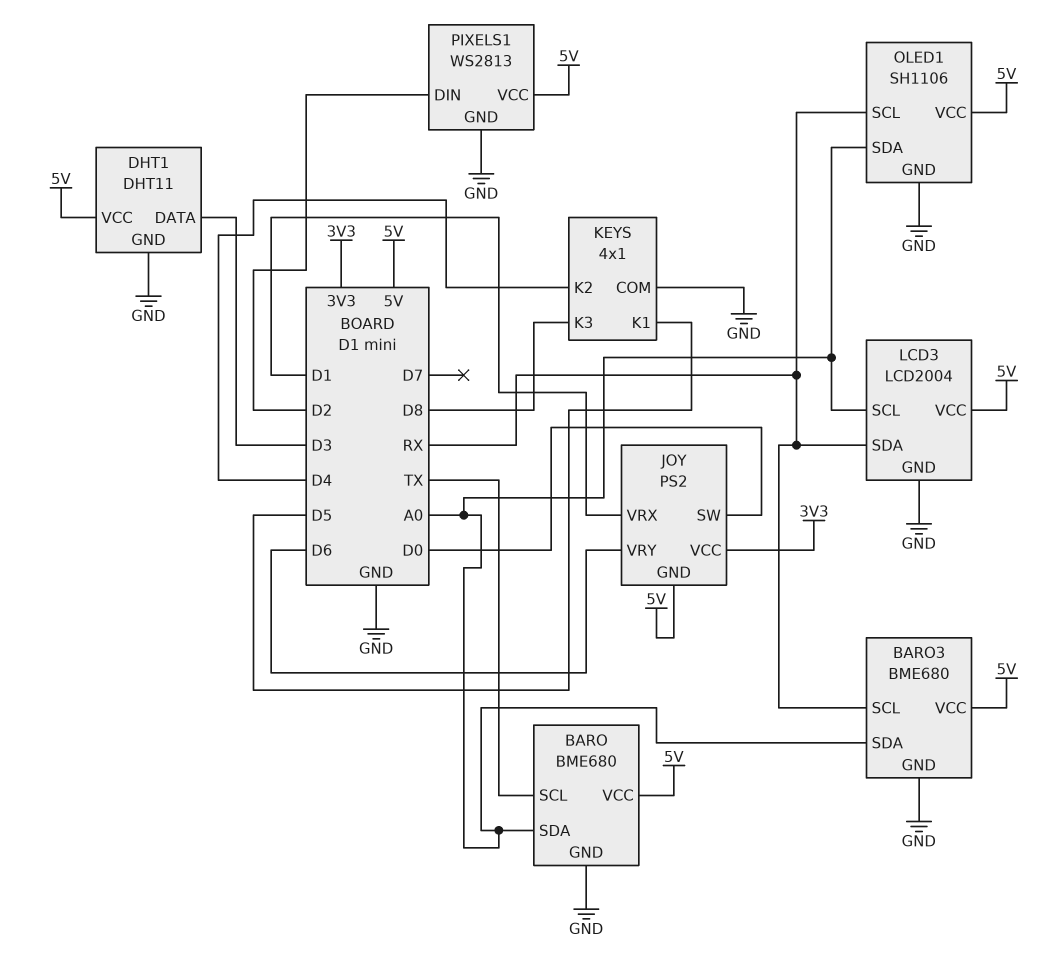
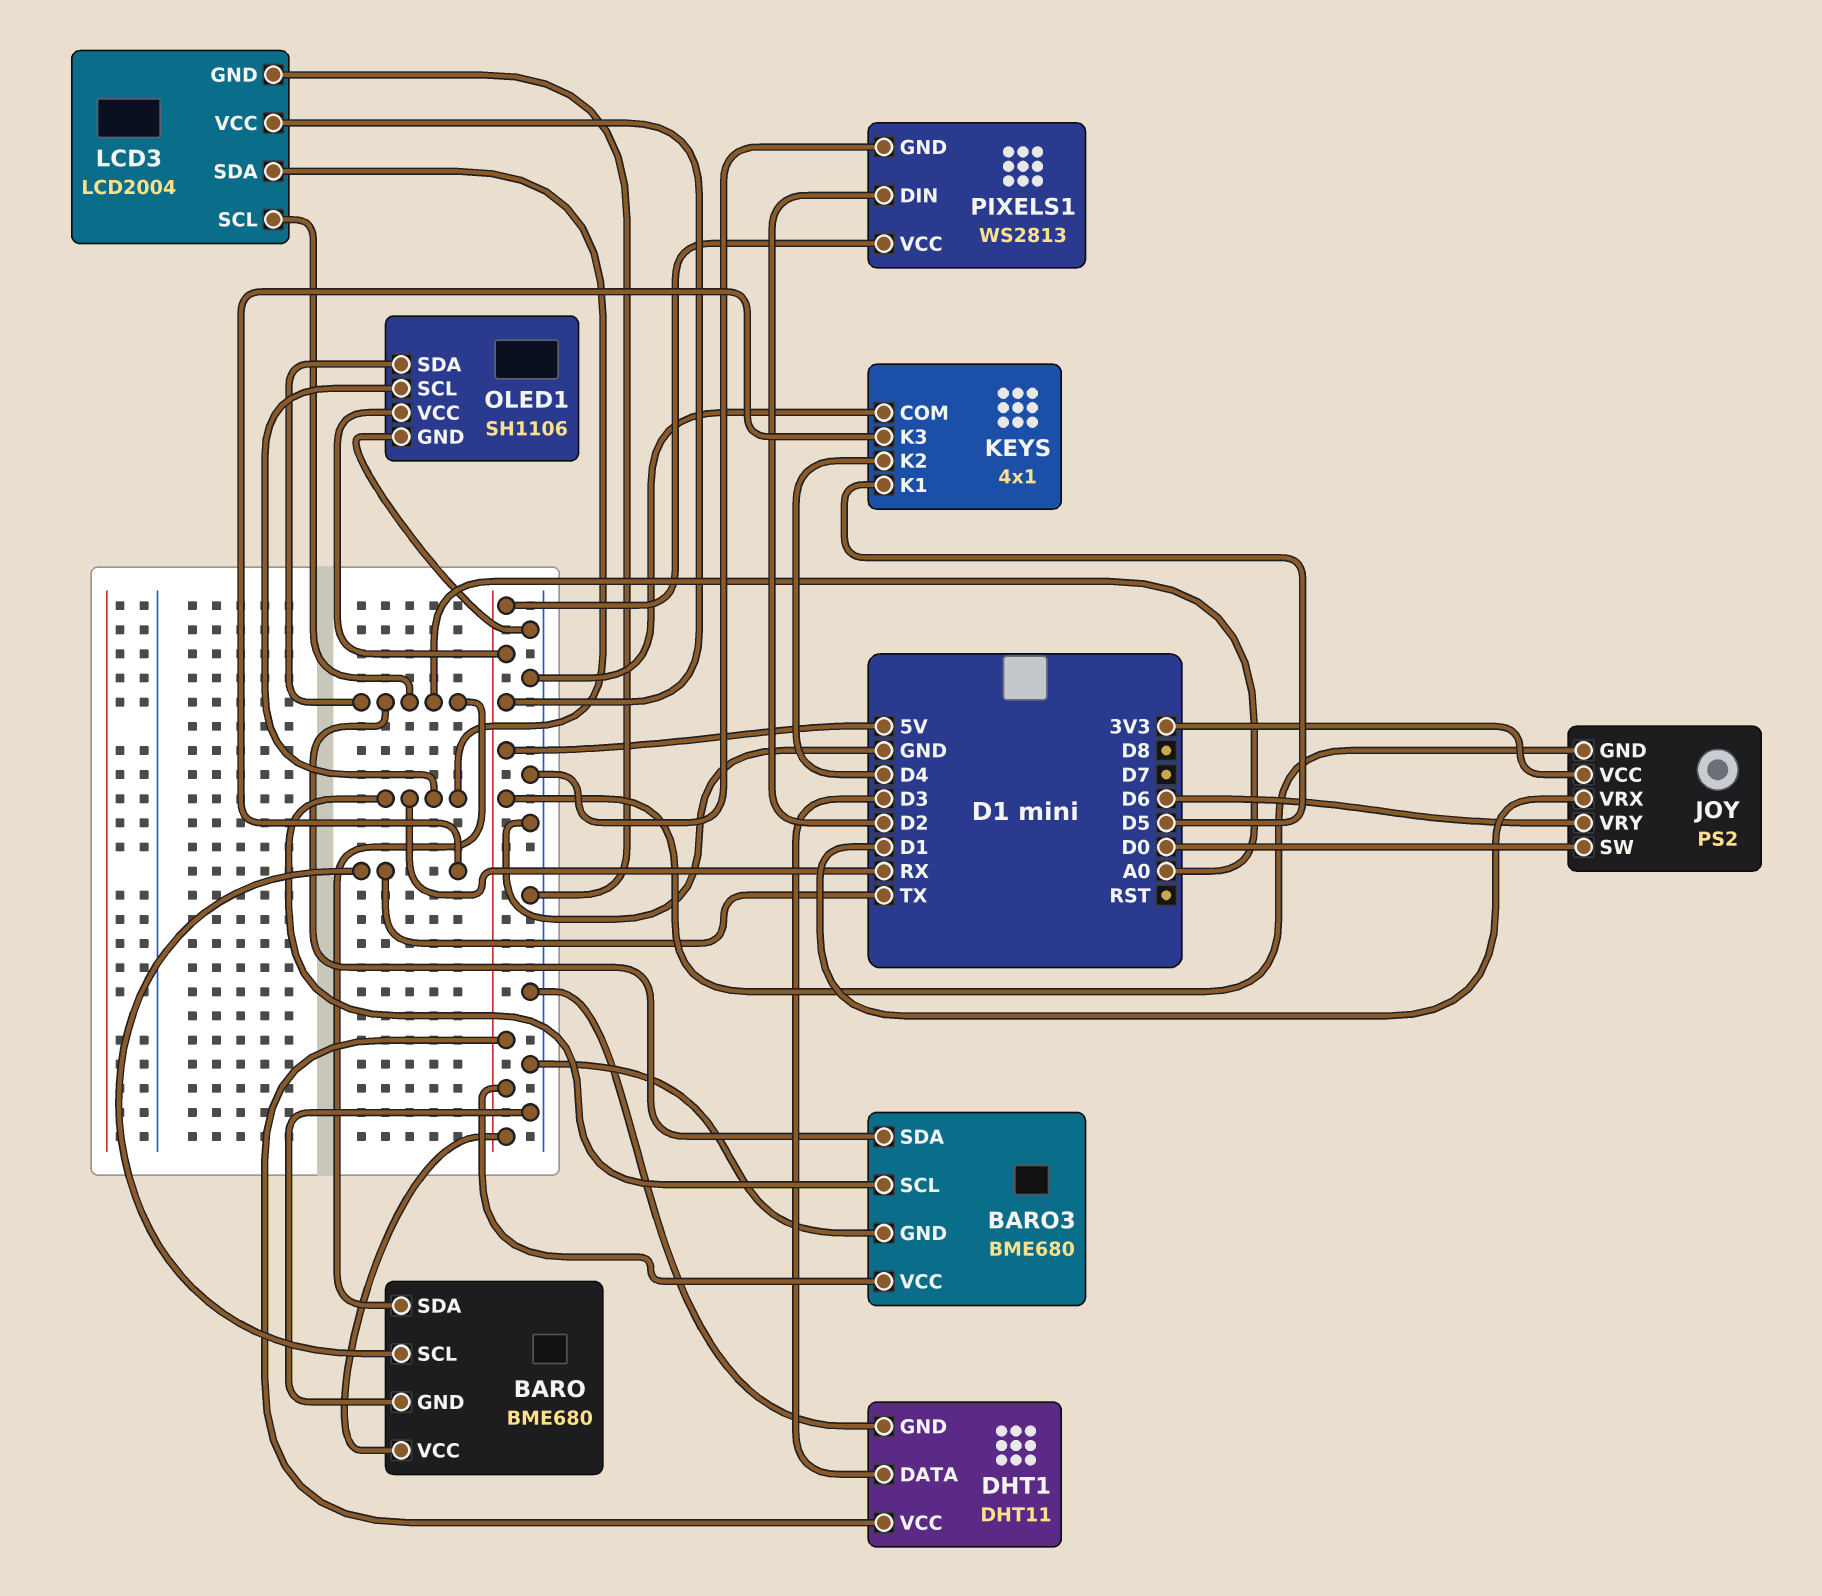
KEYS pin K3: D8 -> TX

